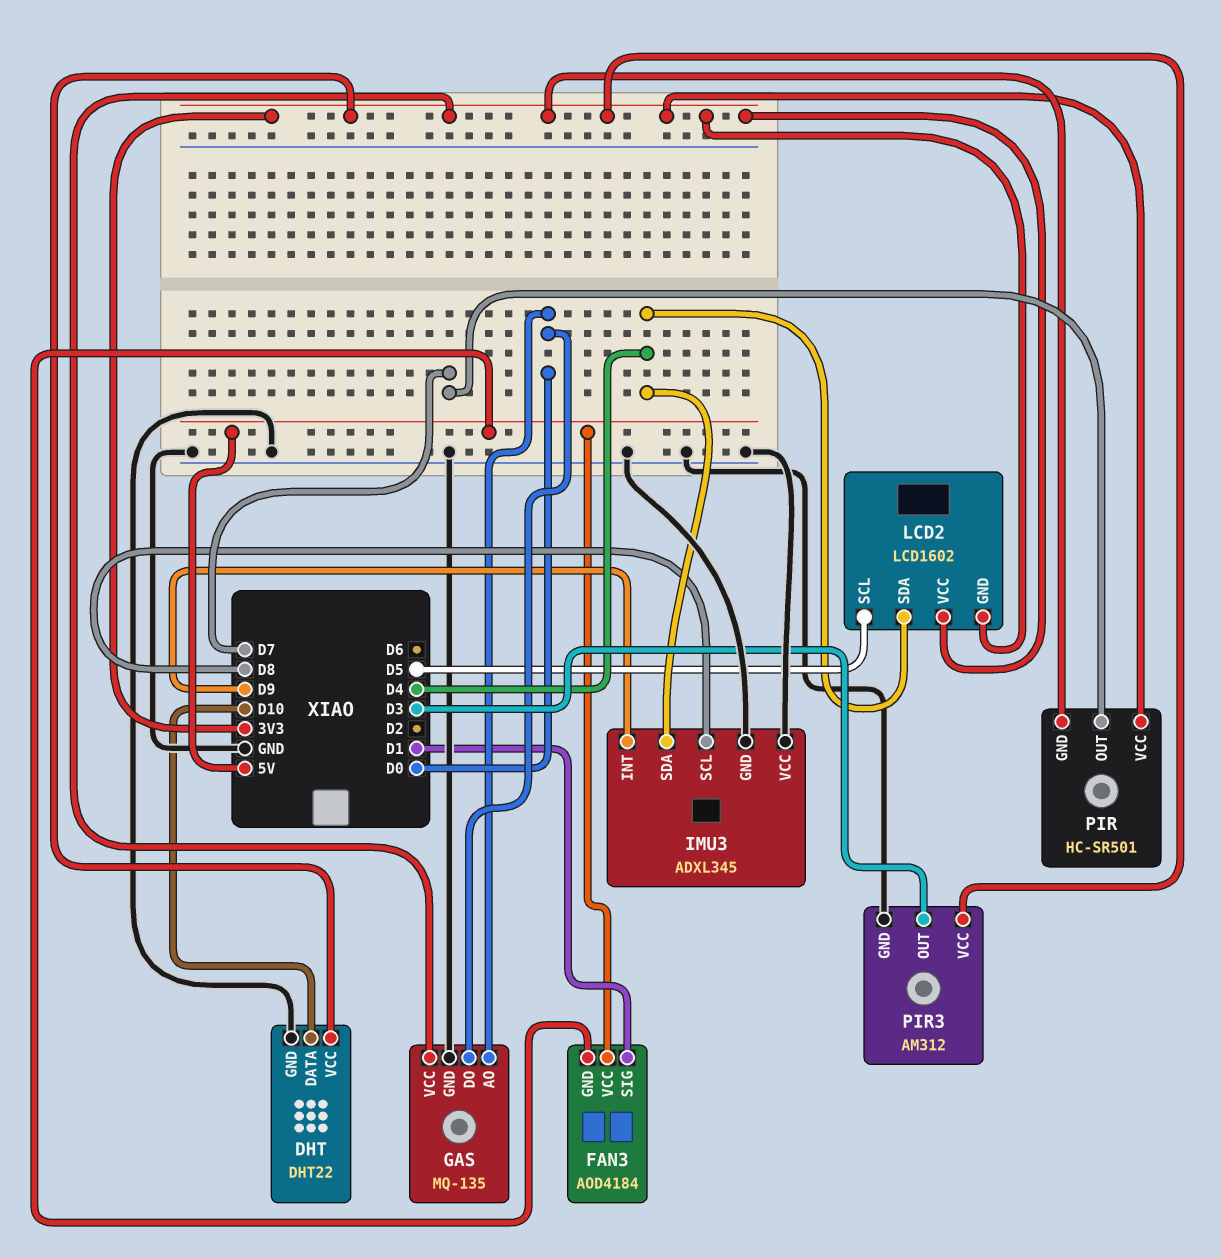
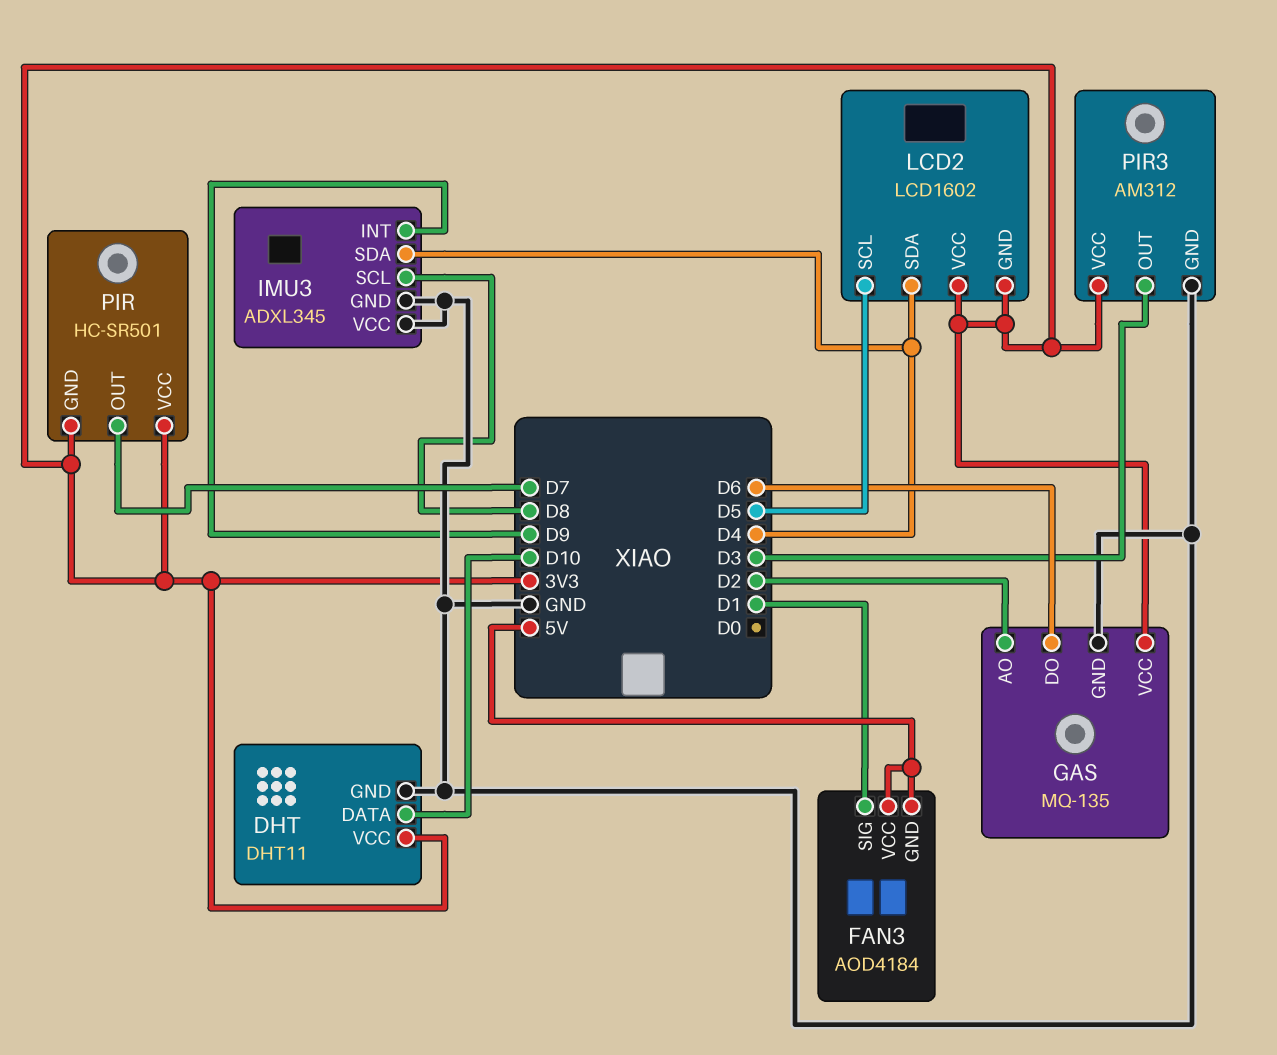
DHT: DHT22 -> DHT11
GAS pin AO: D0 -> D2
GAS pin DO: D0 -> D6

